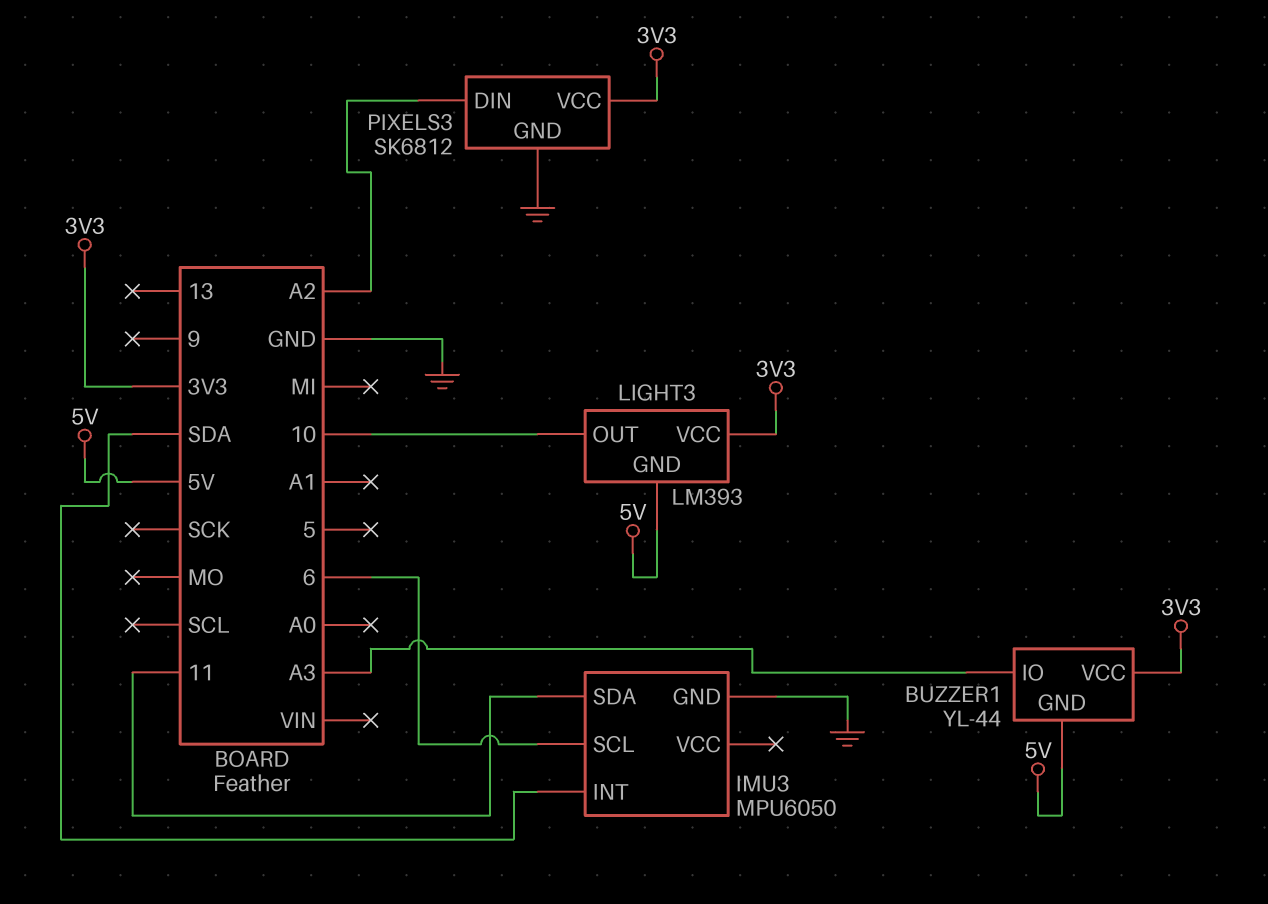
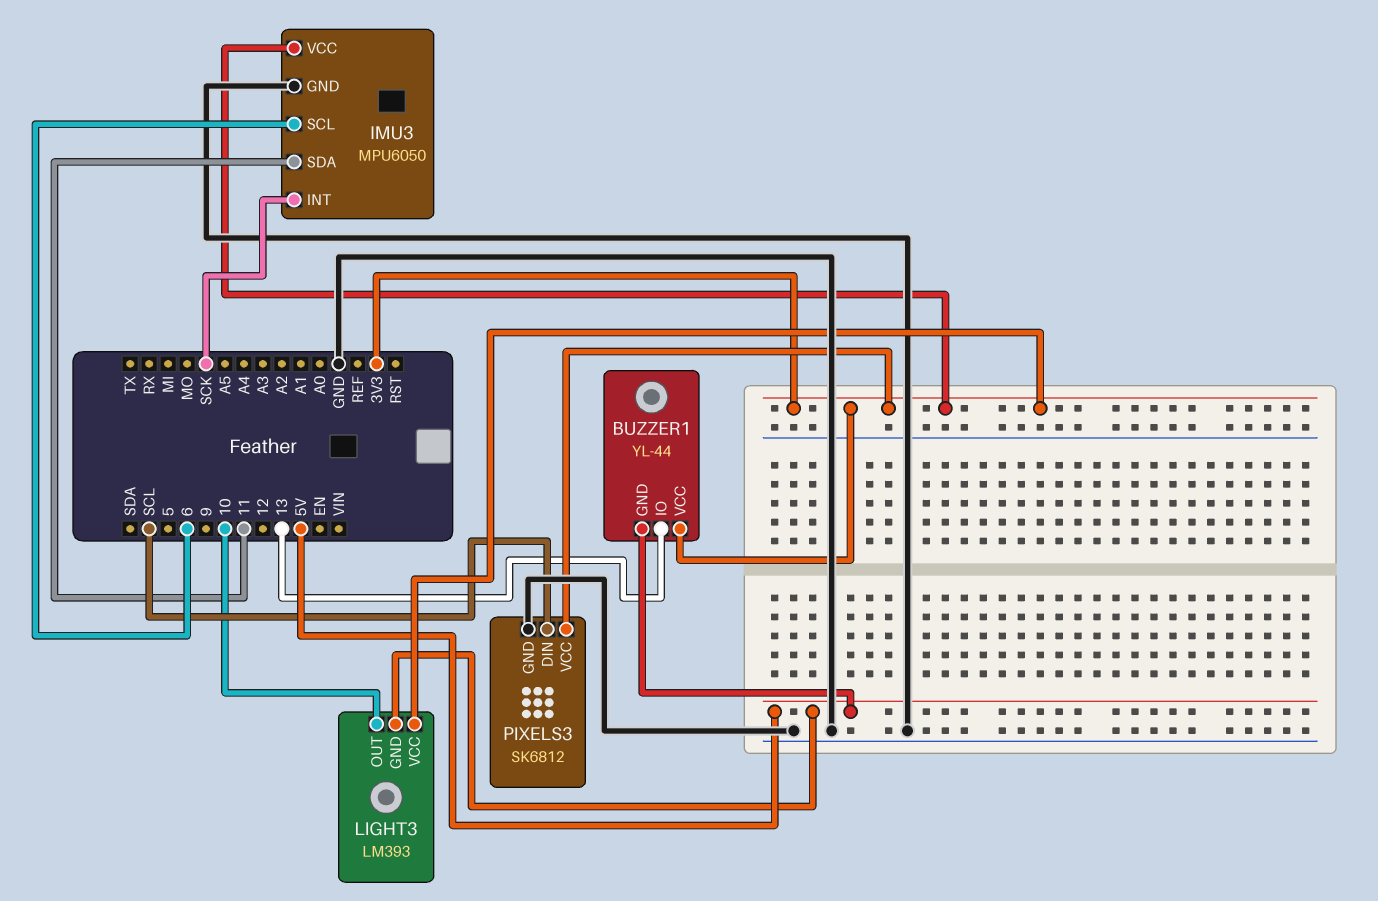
BUZZER1 pin IO: A3 -> 13
IMU3 pin INT: SDA -> SCK
IMU3 pin VCC: none -> 3V3
PIXELS3 pin DIN: A2 -> SCL

